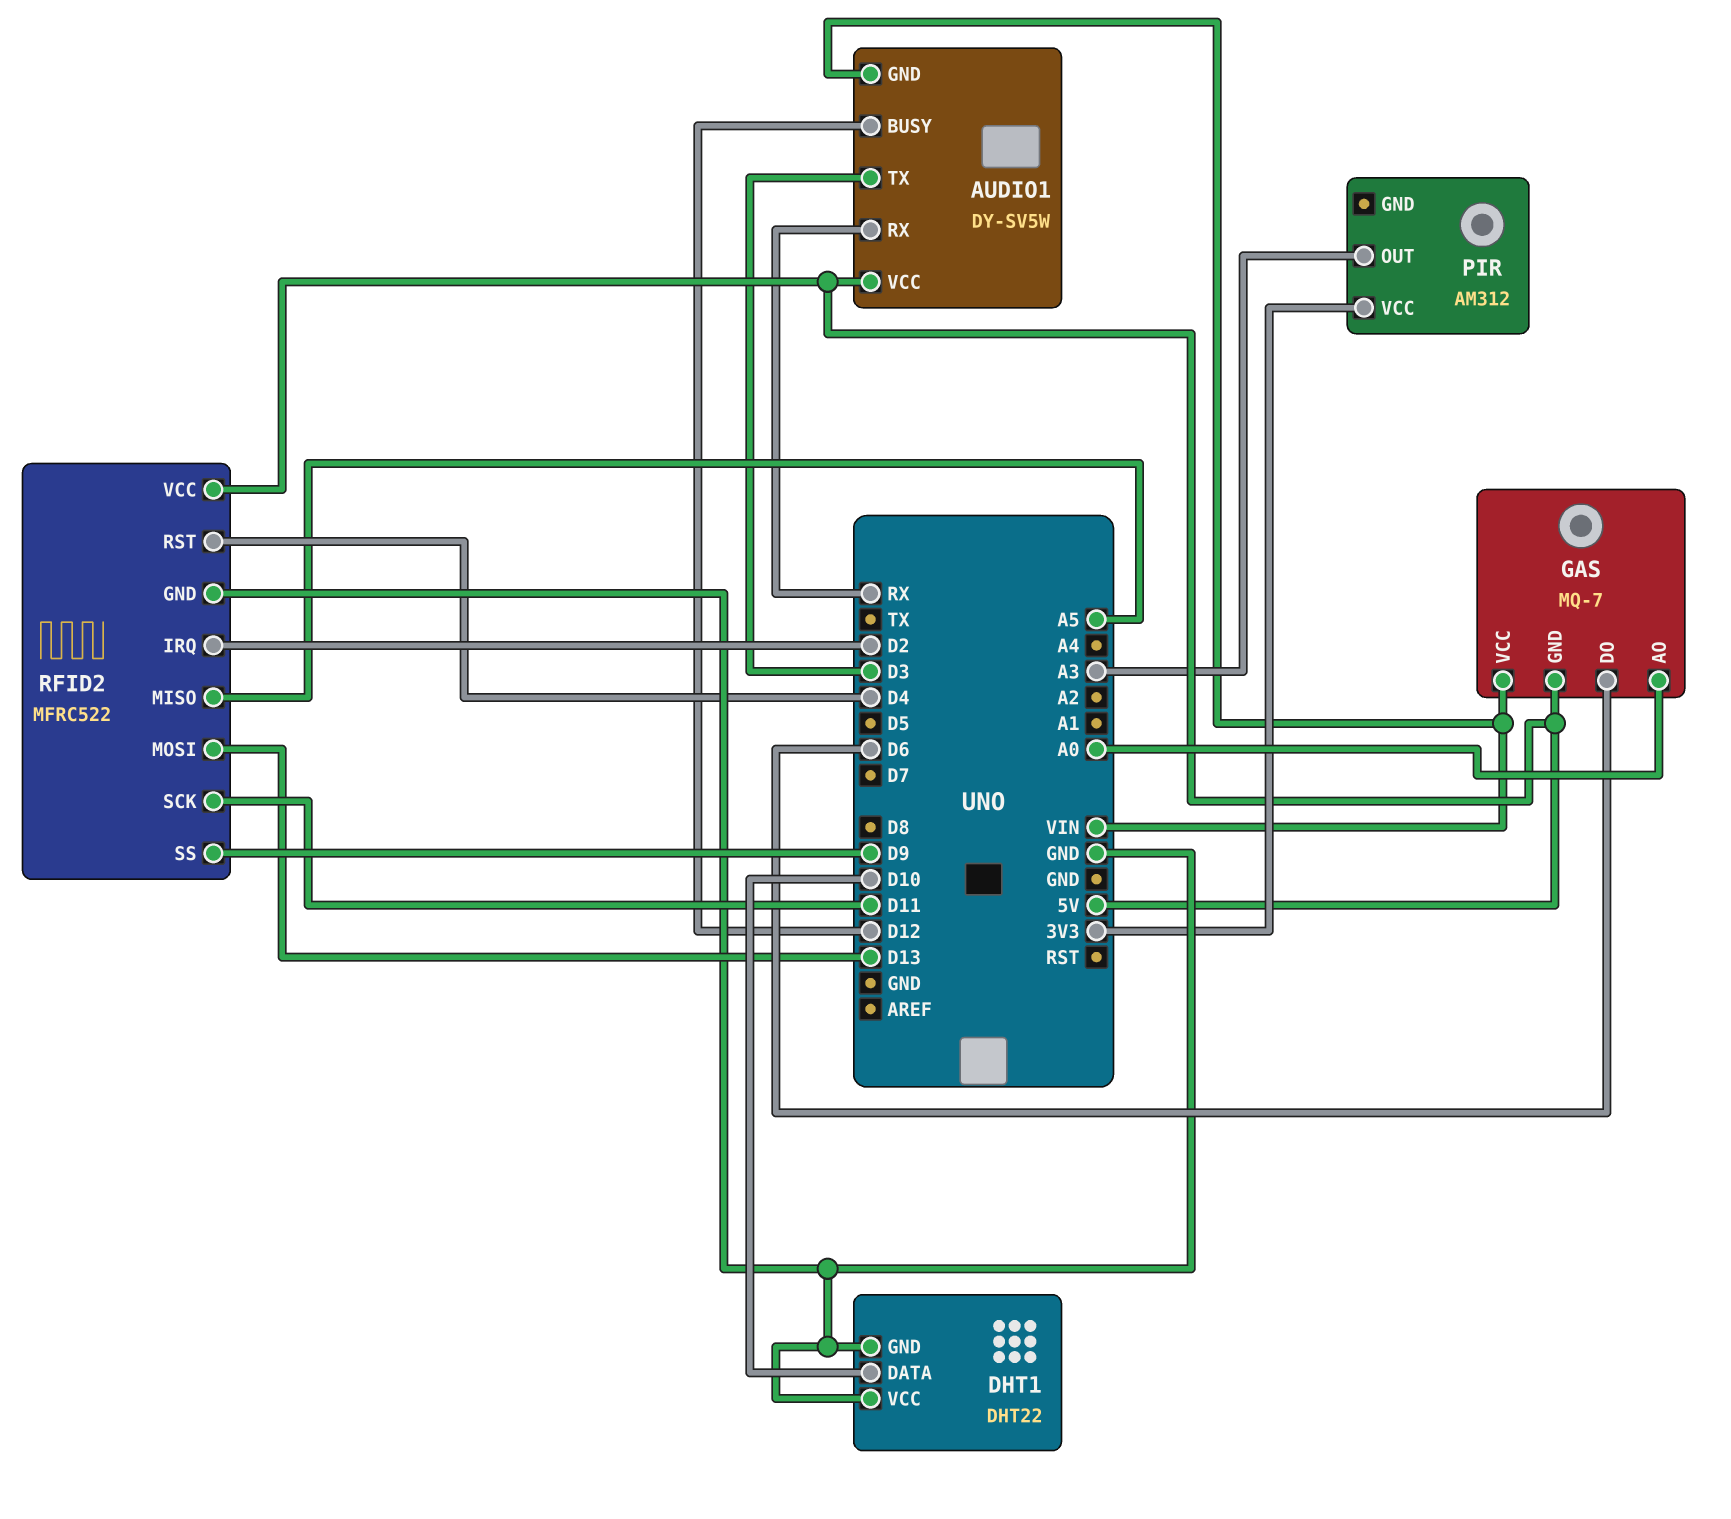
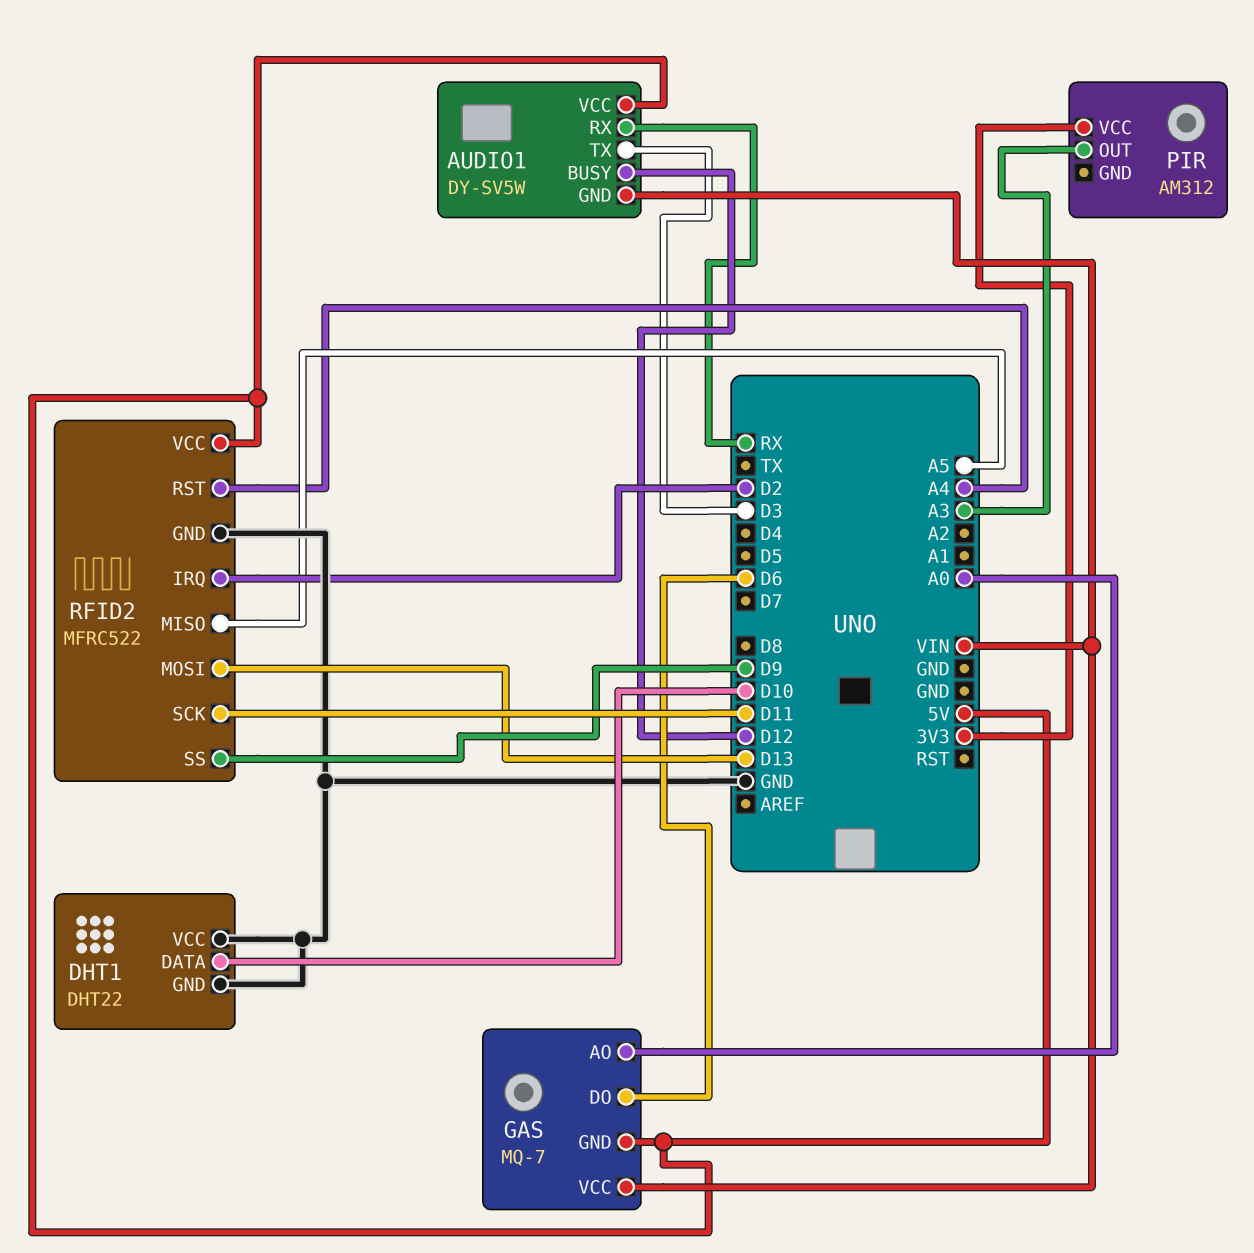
RFID2 pin RST: D4 -> A4

